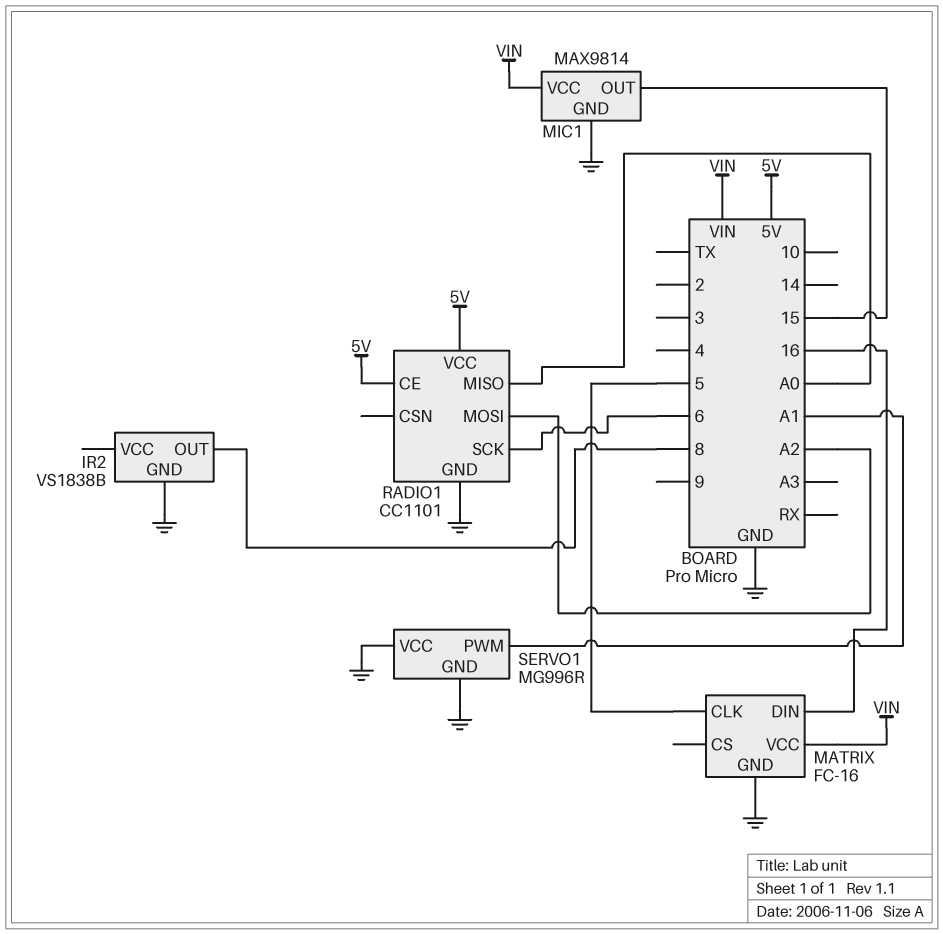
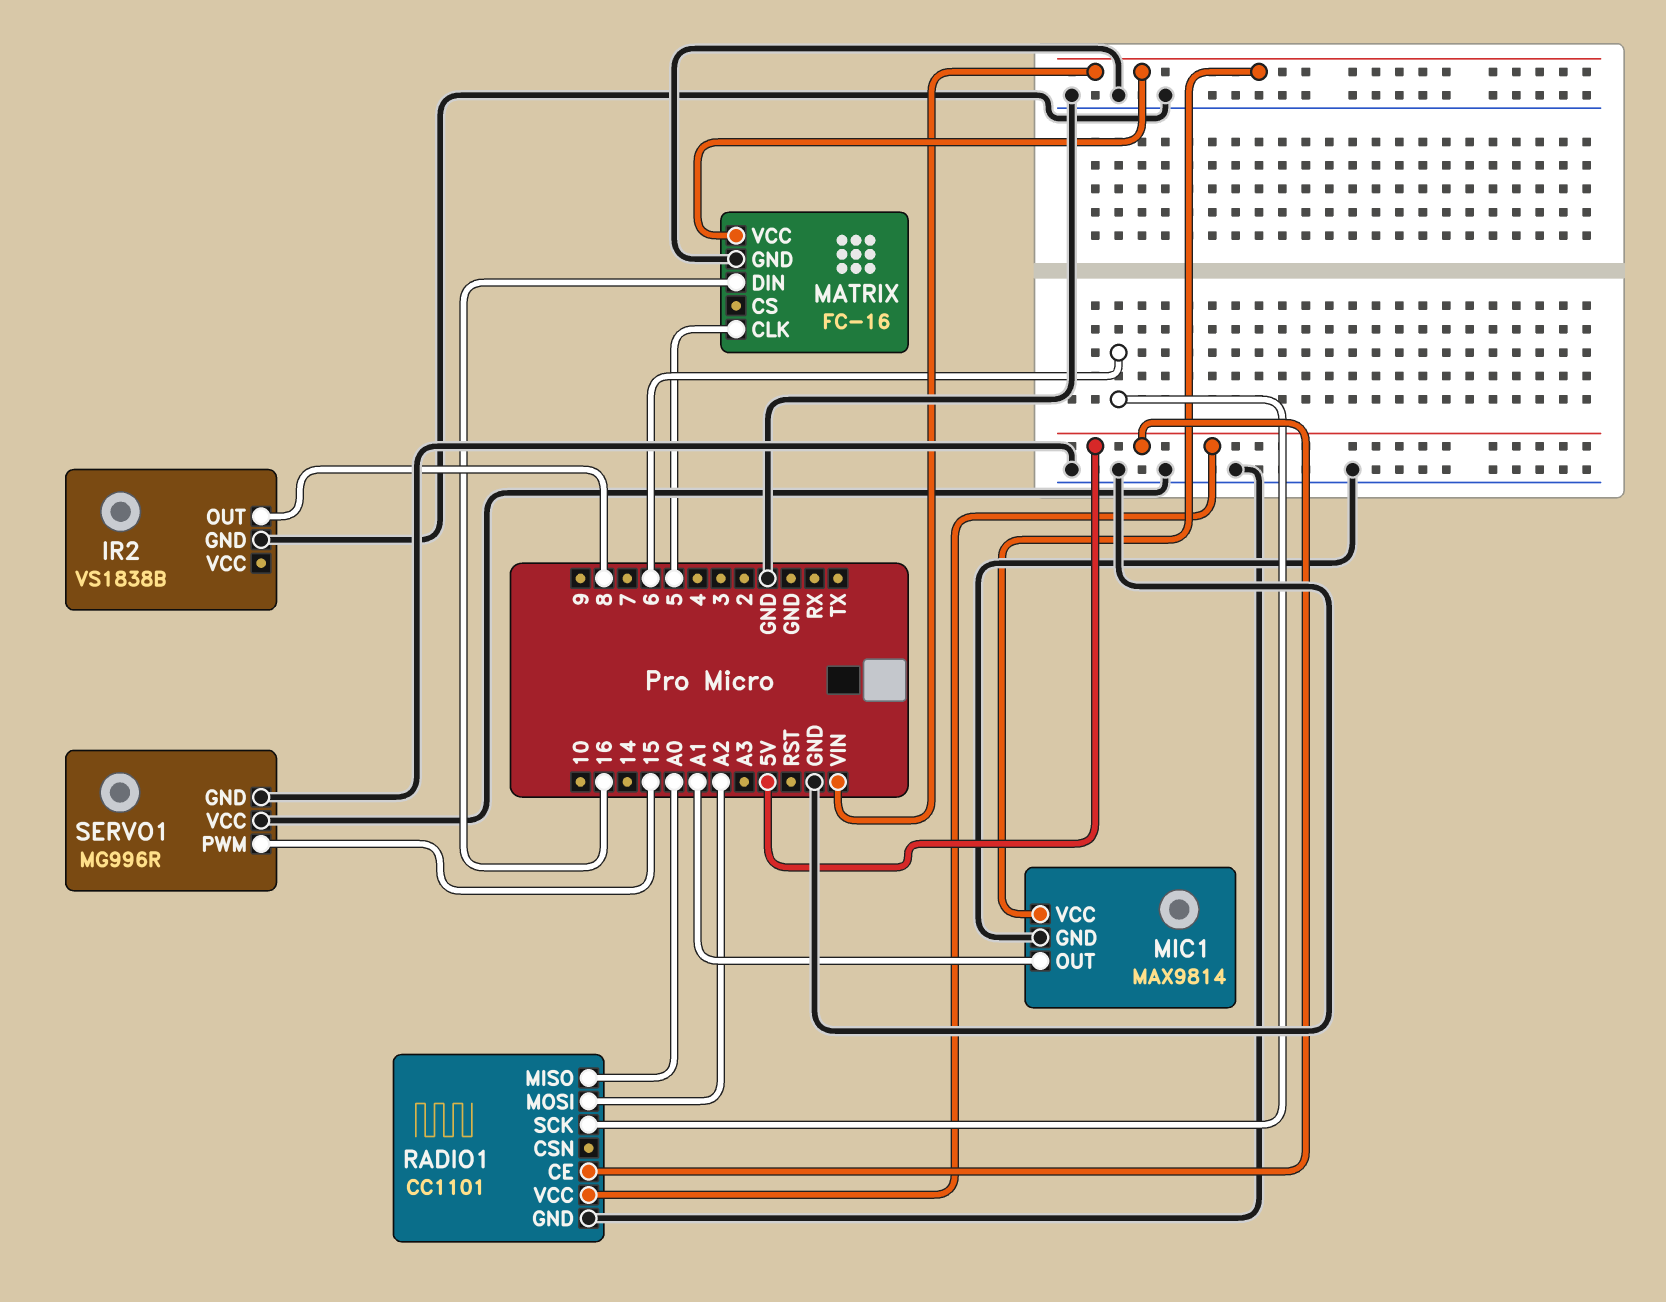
MIC1 pin OUT: 15 -> A1
SERVO1 pin PWM: A1 -> 15

